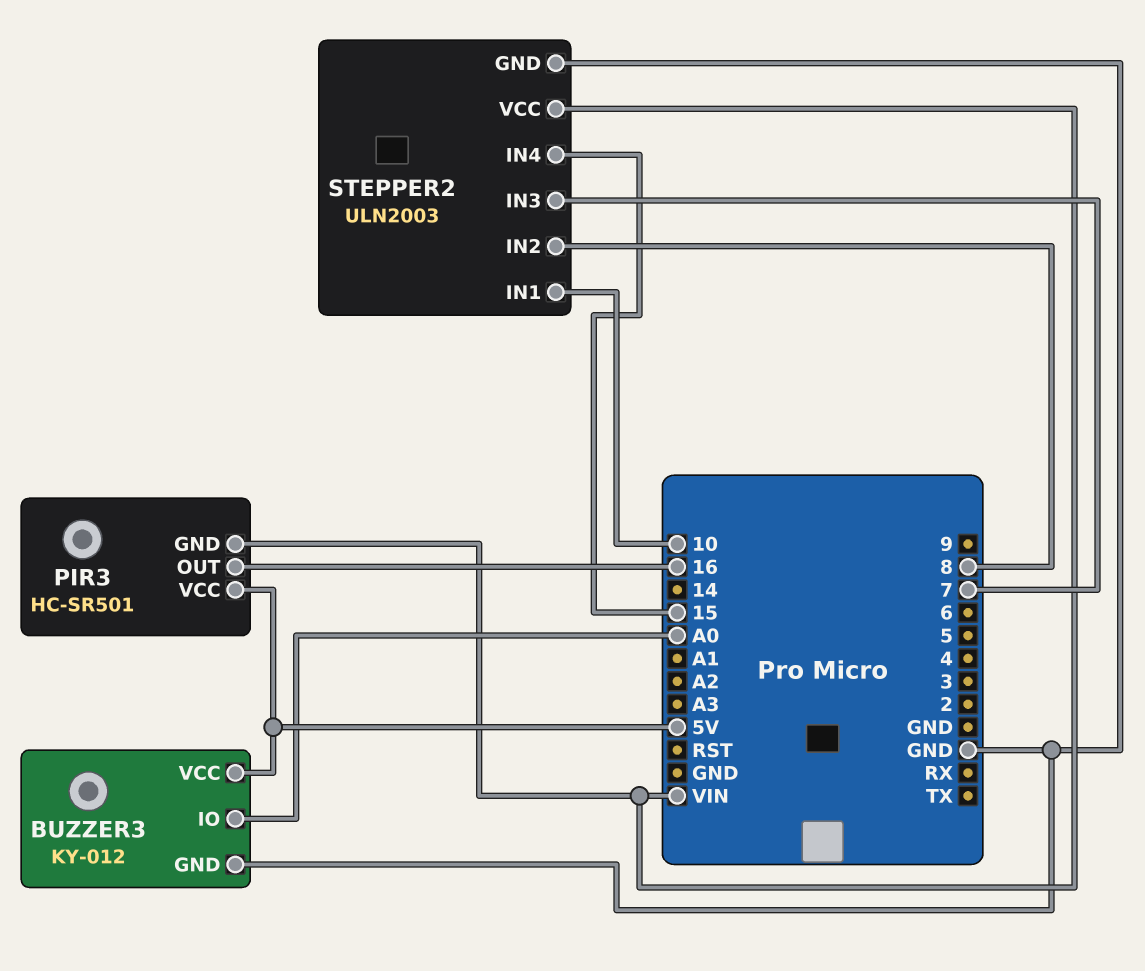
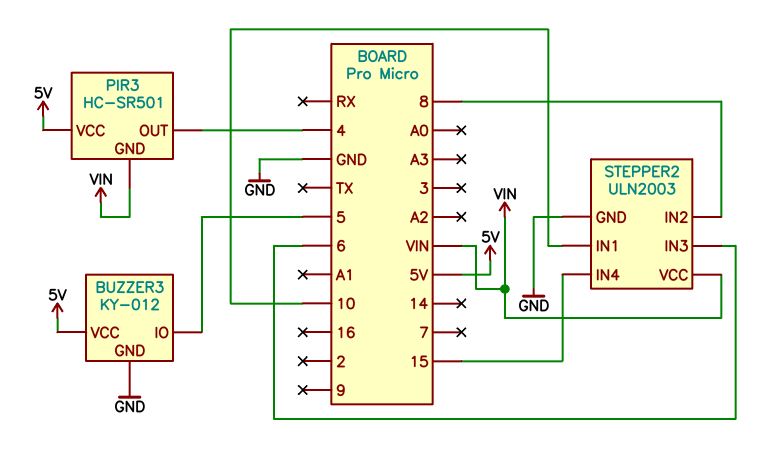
BUZZER3 pin IO: A0 -> 5
PIR3 pin OUT: 16 -> 4
STEPPER2 pin IN3: 7 -> 6

